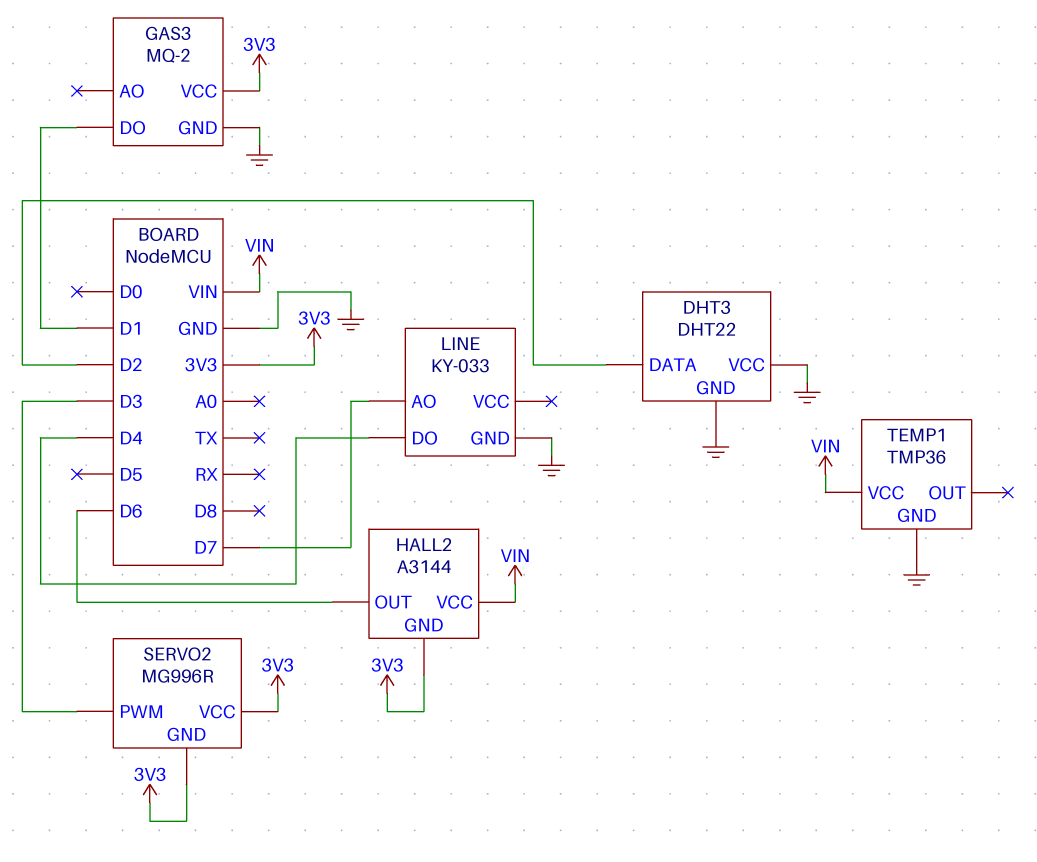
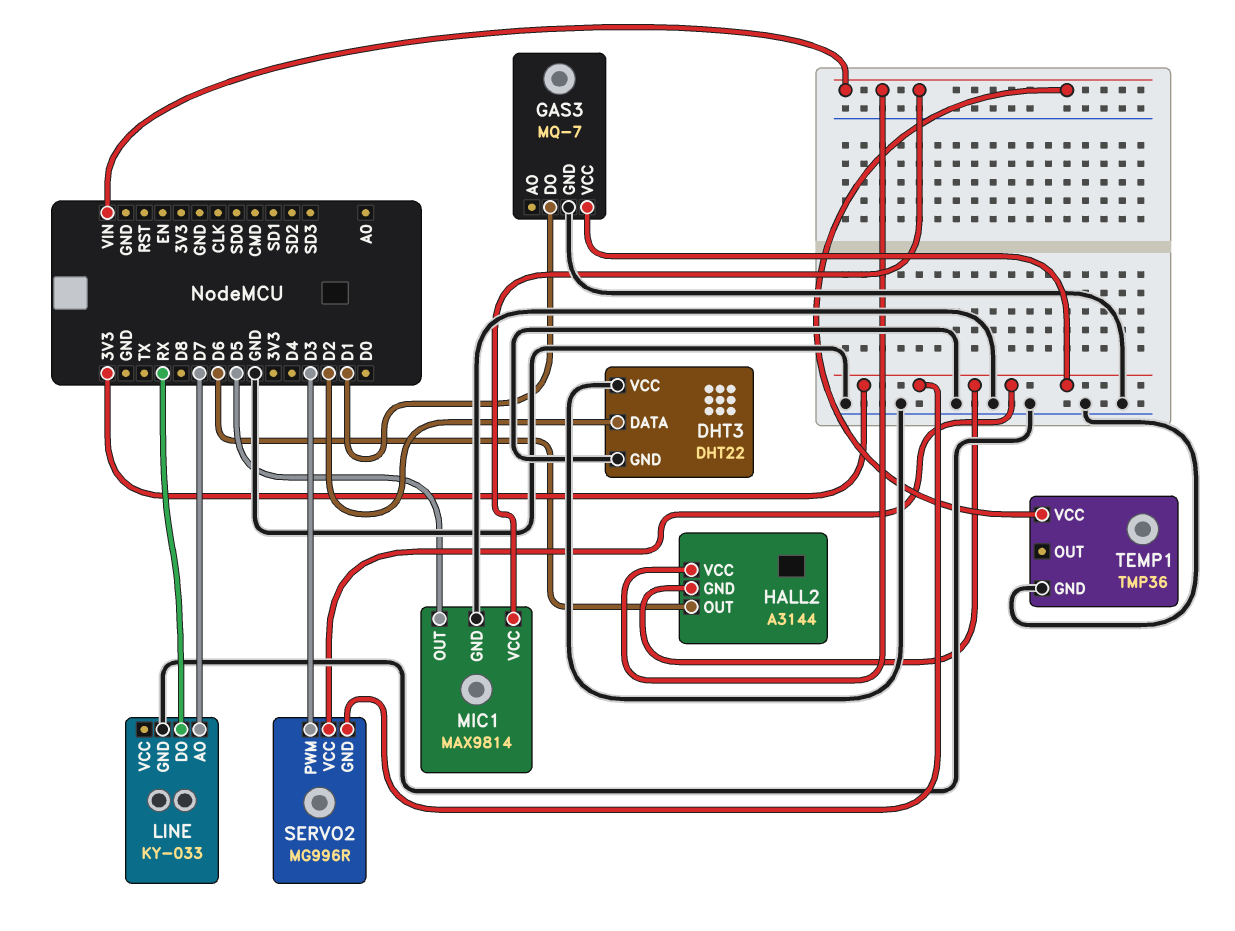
GAS3: MQ-2 -> MQ-7
LINE pin DO: D4 -> RX
MIC1: none -> MAX9814
MIC1 pin GND: none -> GND
MIC1 pin OUT: none -> D5
MIC1 pin VCC: none -> VIN

